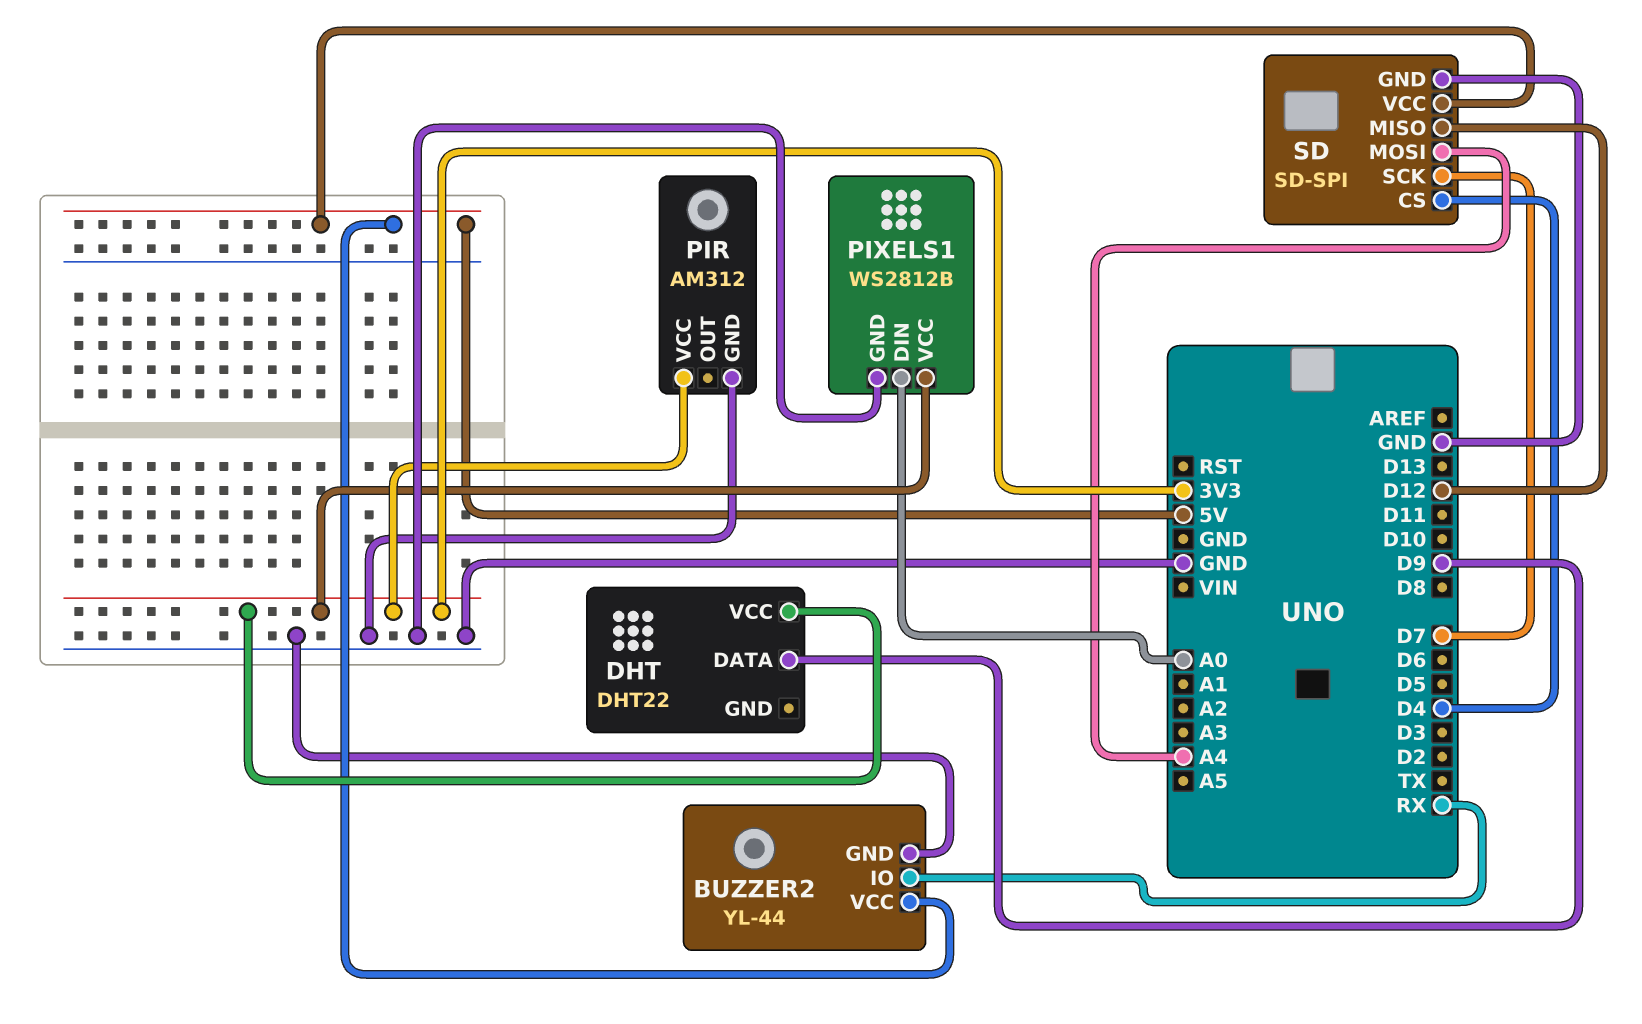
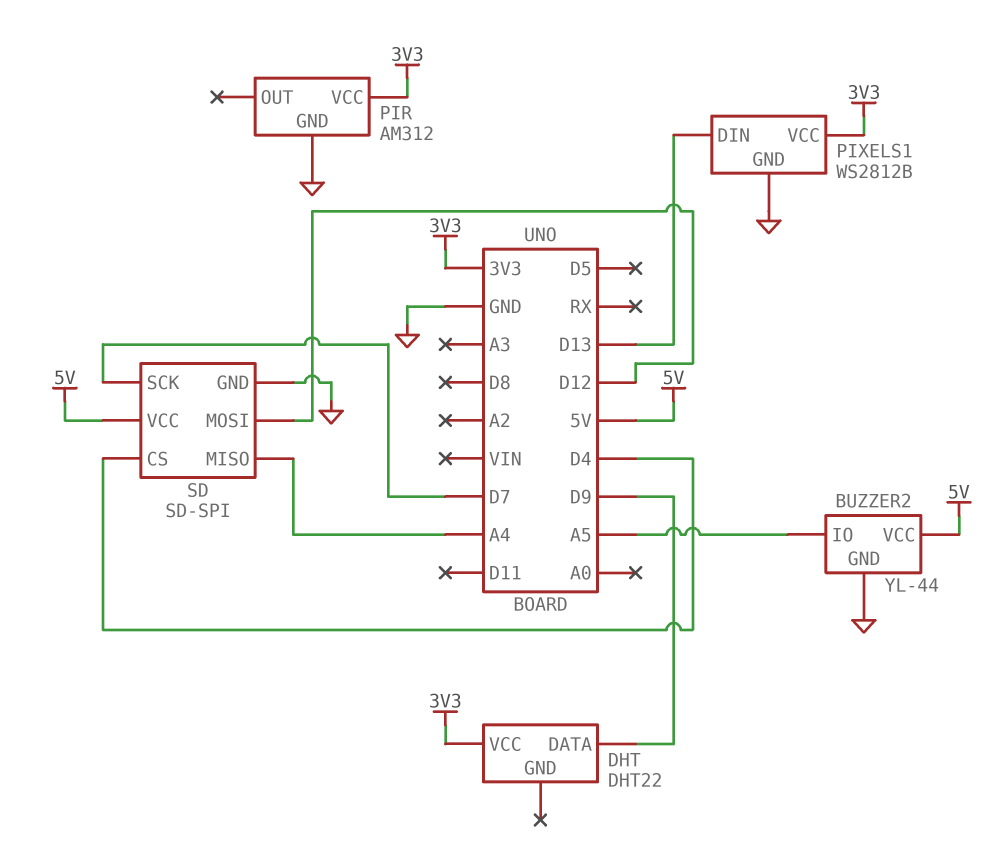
BUZZER2 pin IO: RX -> A5
PIXELS1 pin DIN: A0 -> D13
SD pin MISO: D12 -> A4
SD pin MOSI: A4 -> D12

